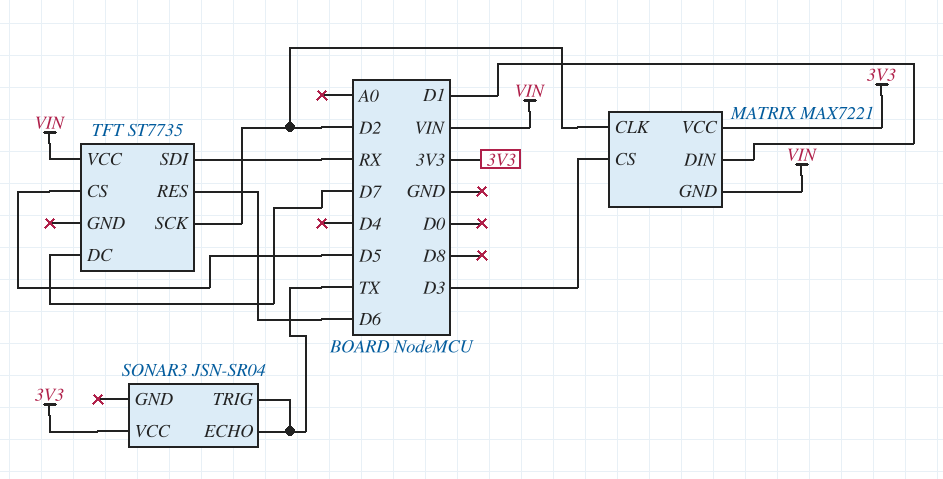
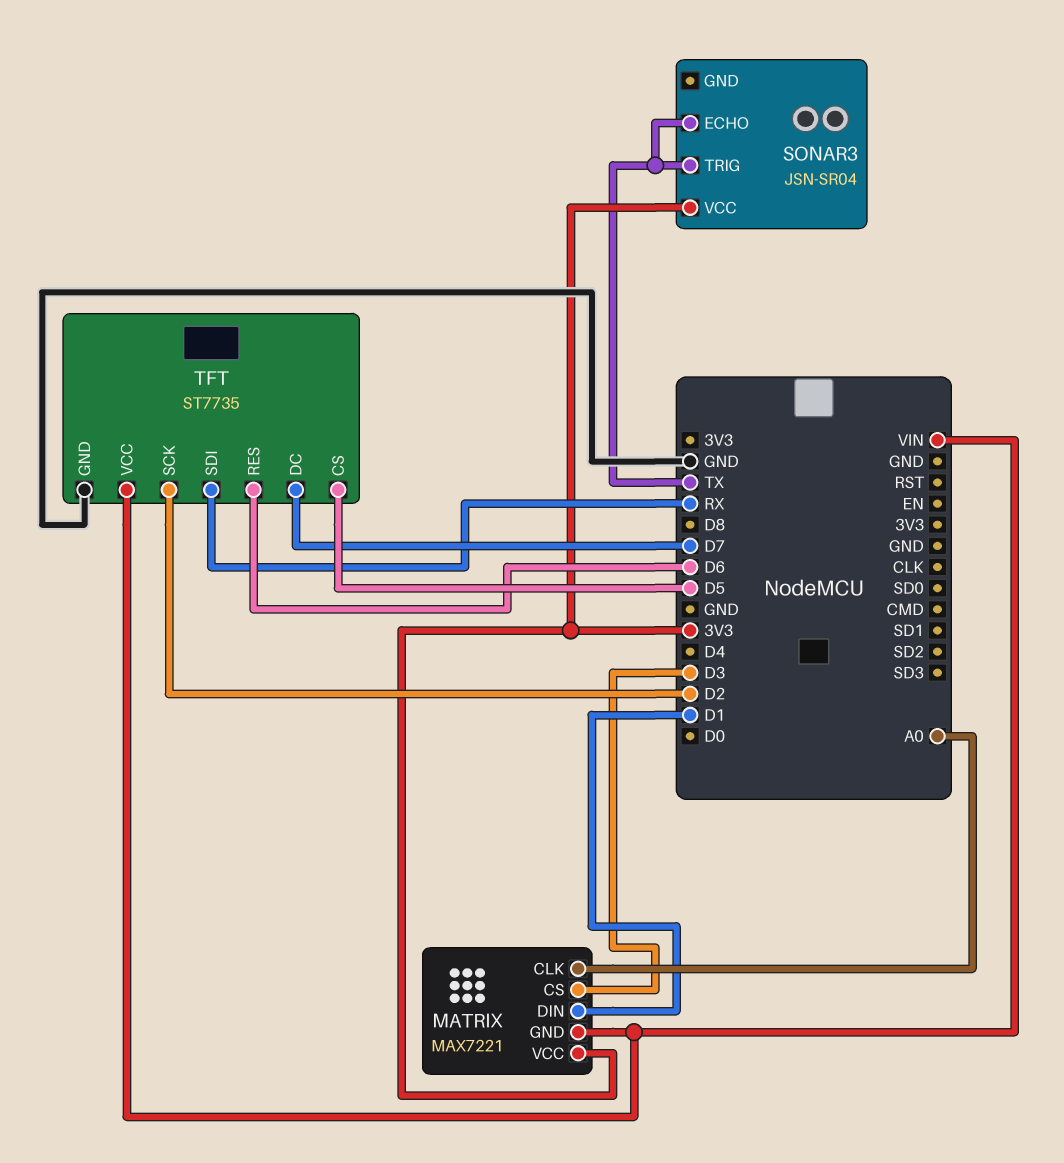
MATRIX pin CLK: D2 -> A0
TFT pin GND: none -> GND

